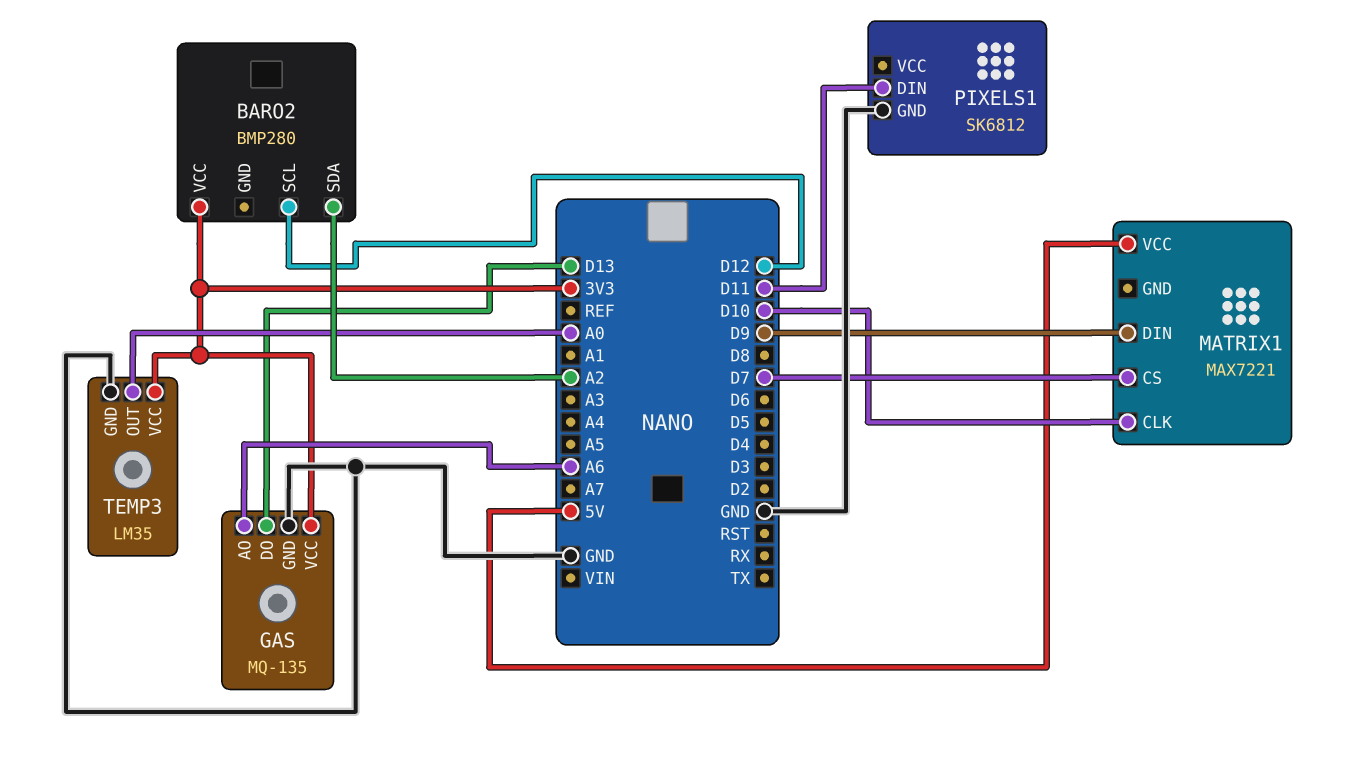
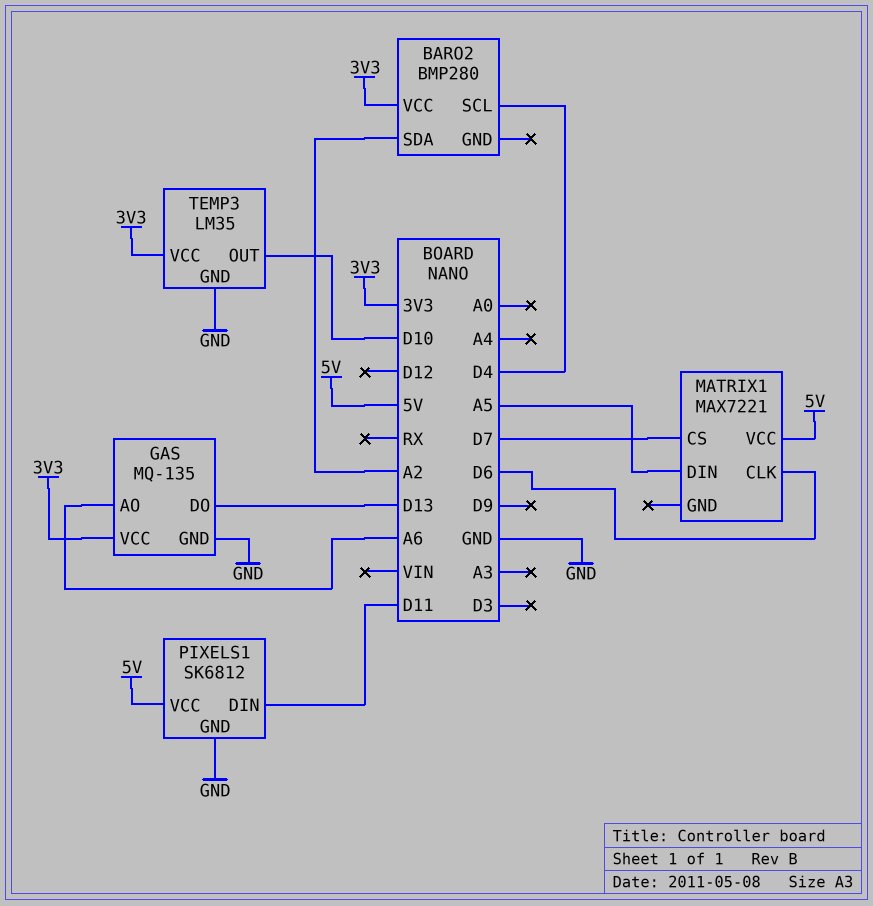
BARO2 pin SCL: D12 -> D4
MATRIX1 pin CLK: D10 -> D6
MATRIX1 pin DIN: D9 -> A5
PIXELS1 pin VCC: none -> 5V
TEMP3 pin OUT: A0 -> D10

